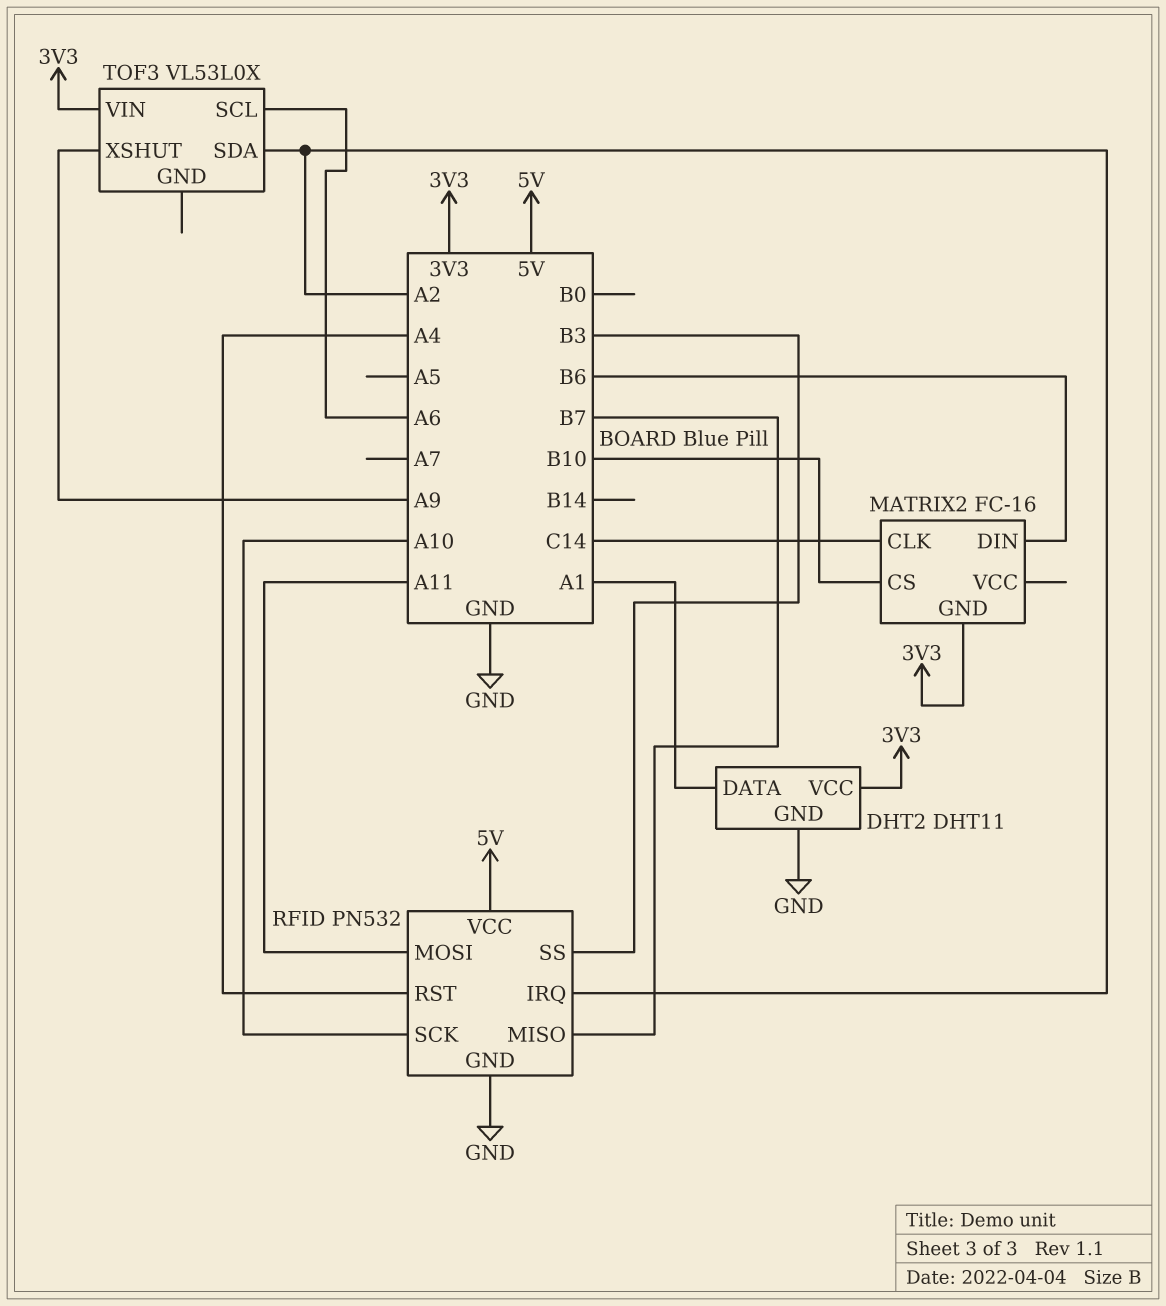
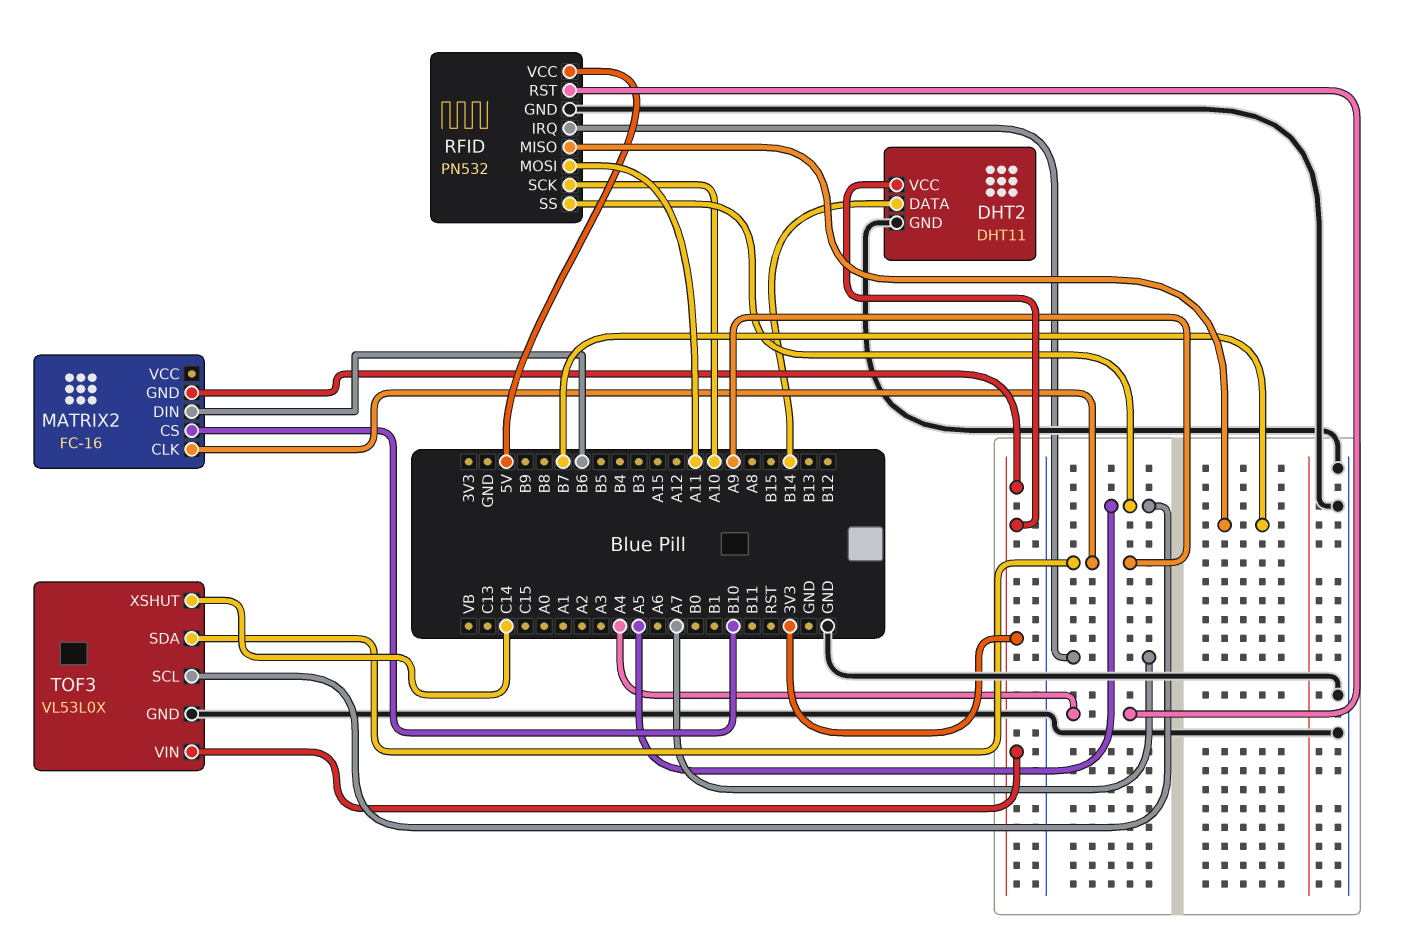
DHT2 pin DATA: A1 -> B14
MATRIX2 pin CLK: C14 -> A9
RFID pin IRQ: A2 -> A7
RFID pin SS: B3 -> A5
TOF3 pin GND: none -> GND
TOF3 pin SCL: A6 -> A5
TOF3 pin SDA: A2 -> A9
TOF3 pin XSHUT: A9 -> C14

